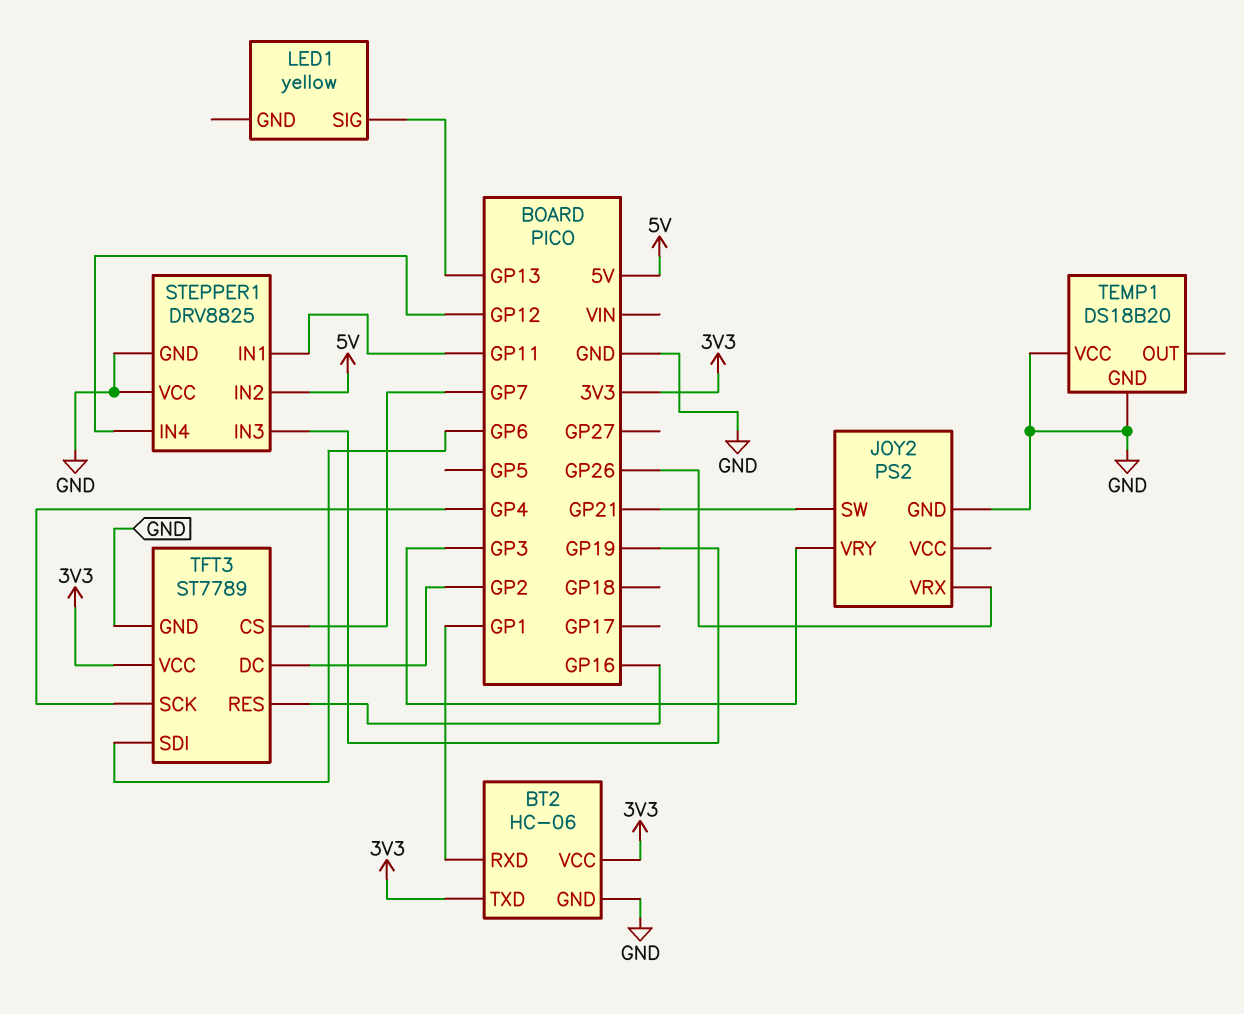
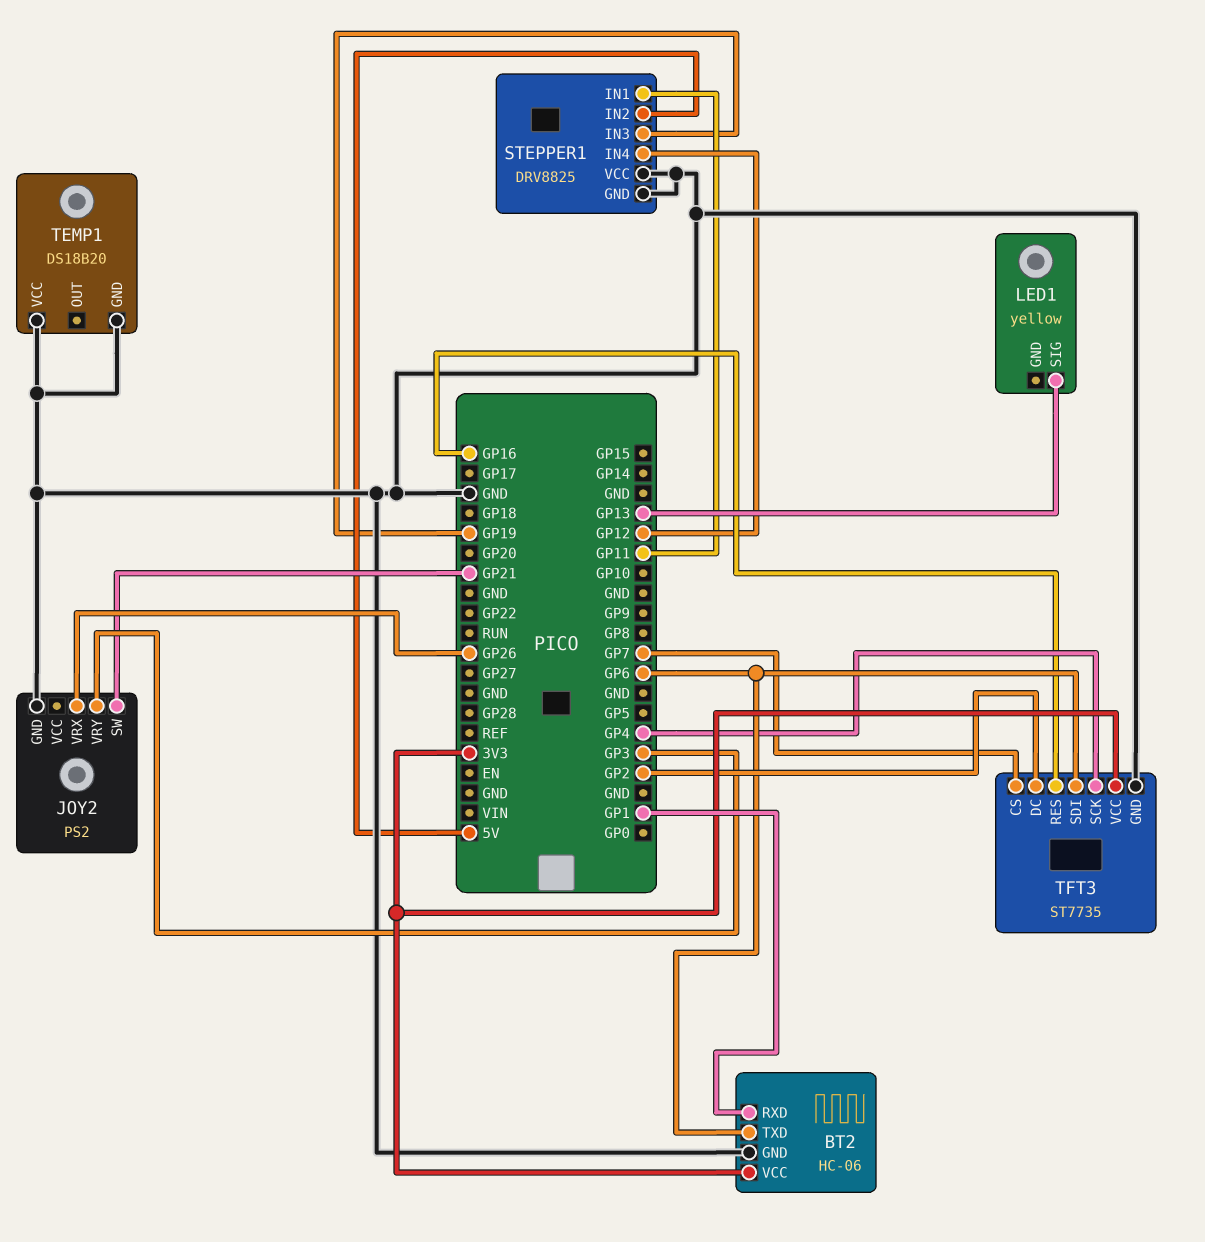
BT2 pin TXD: 3V3 -> GP6
TFT3: ST7789 -> ST7735

